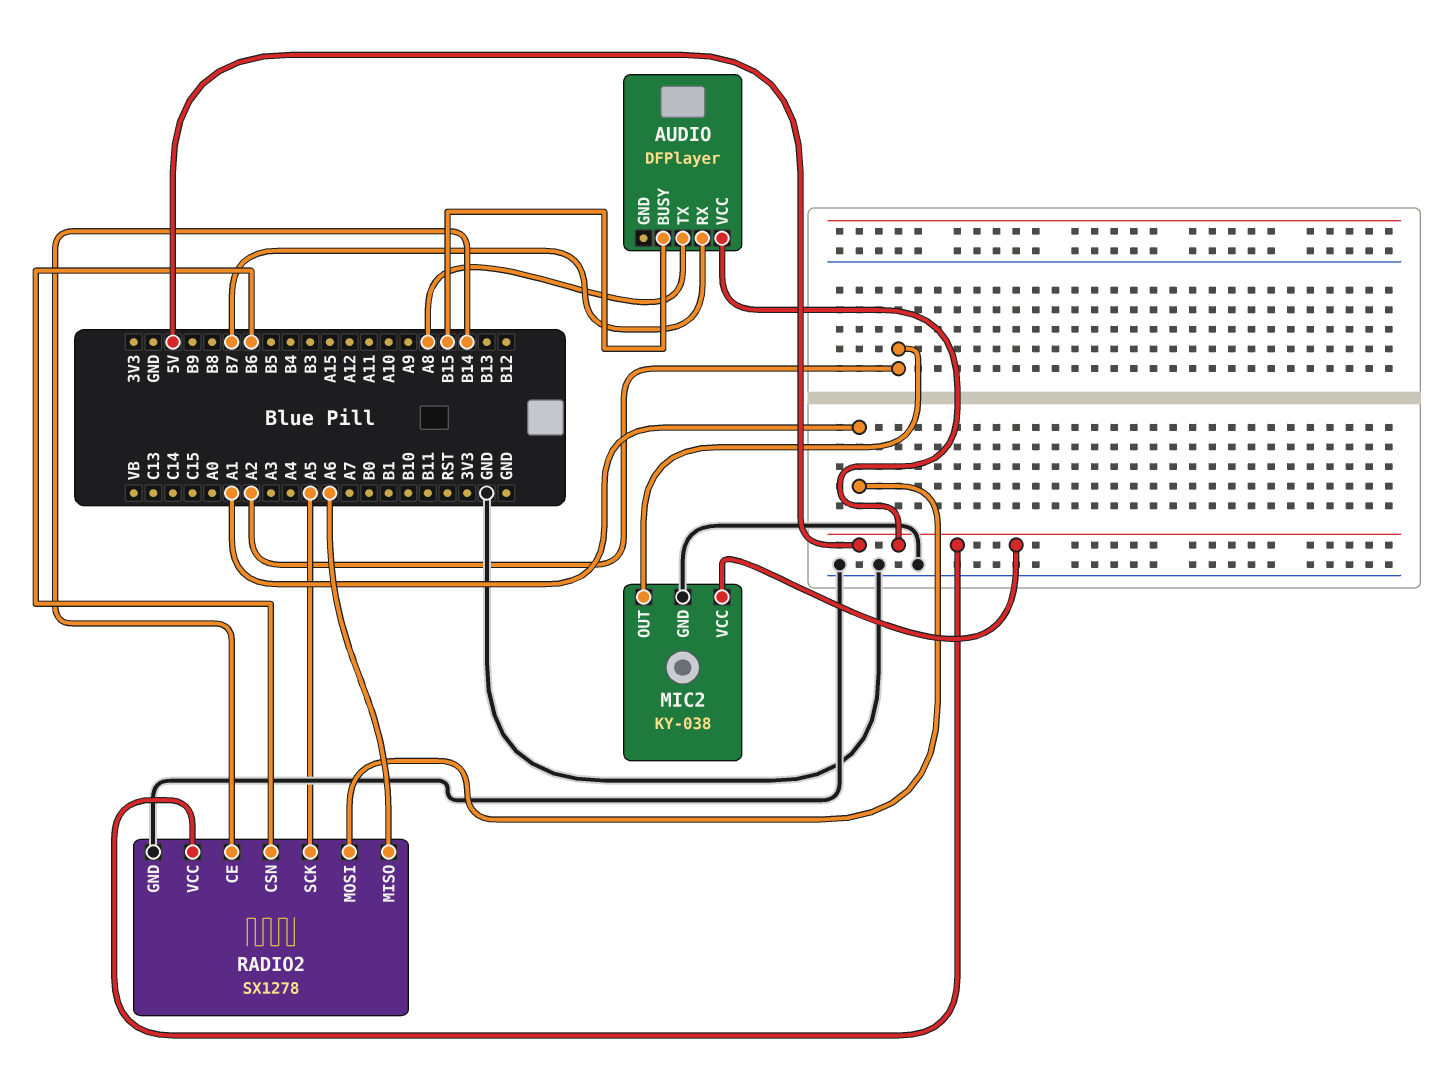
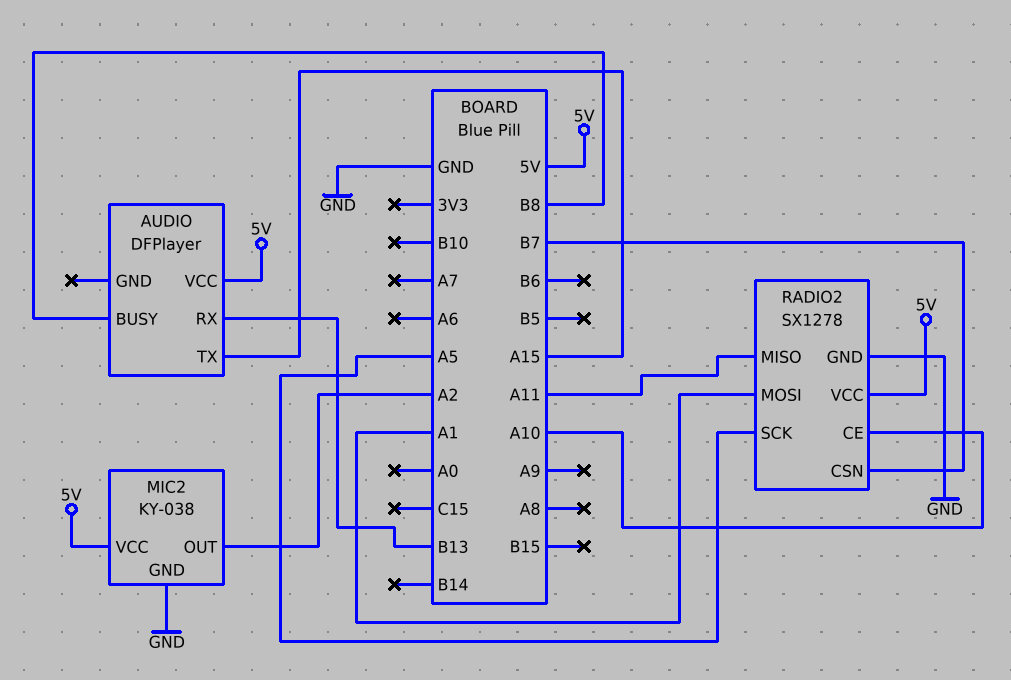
AUDIO pin BUSY: B15 -> B8
AUDIO pin RX: B7 -> B13
AUDIO pin TX: A8 -> A15
RADIO2 pin CE: B14 -> A10
RADIO2 pin CSN: B6 -> B7
RADIO2 pin MISO: A6 -> A11

